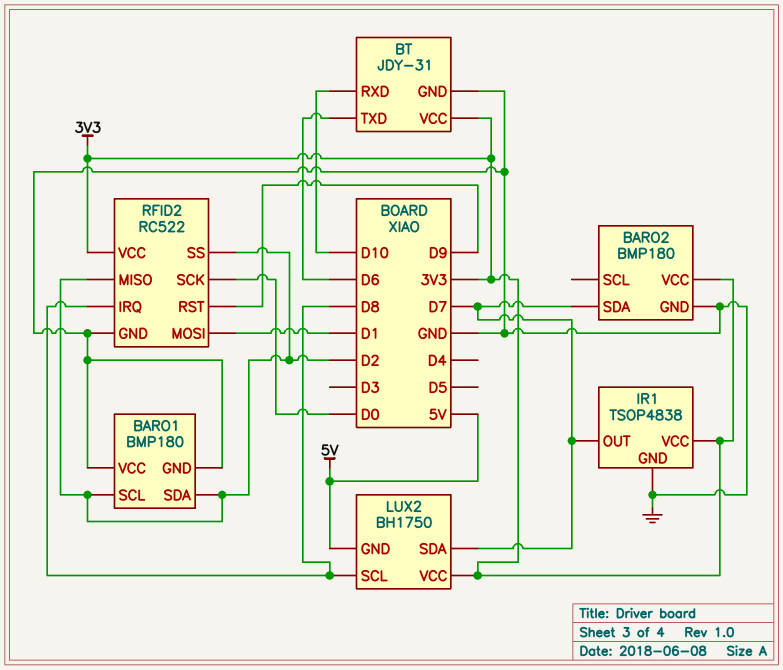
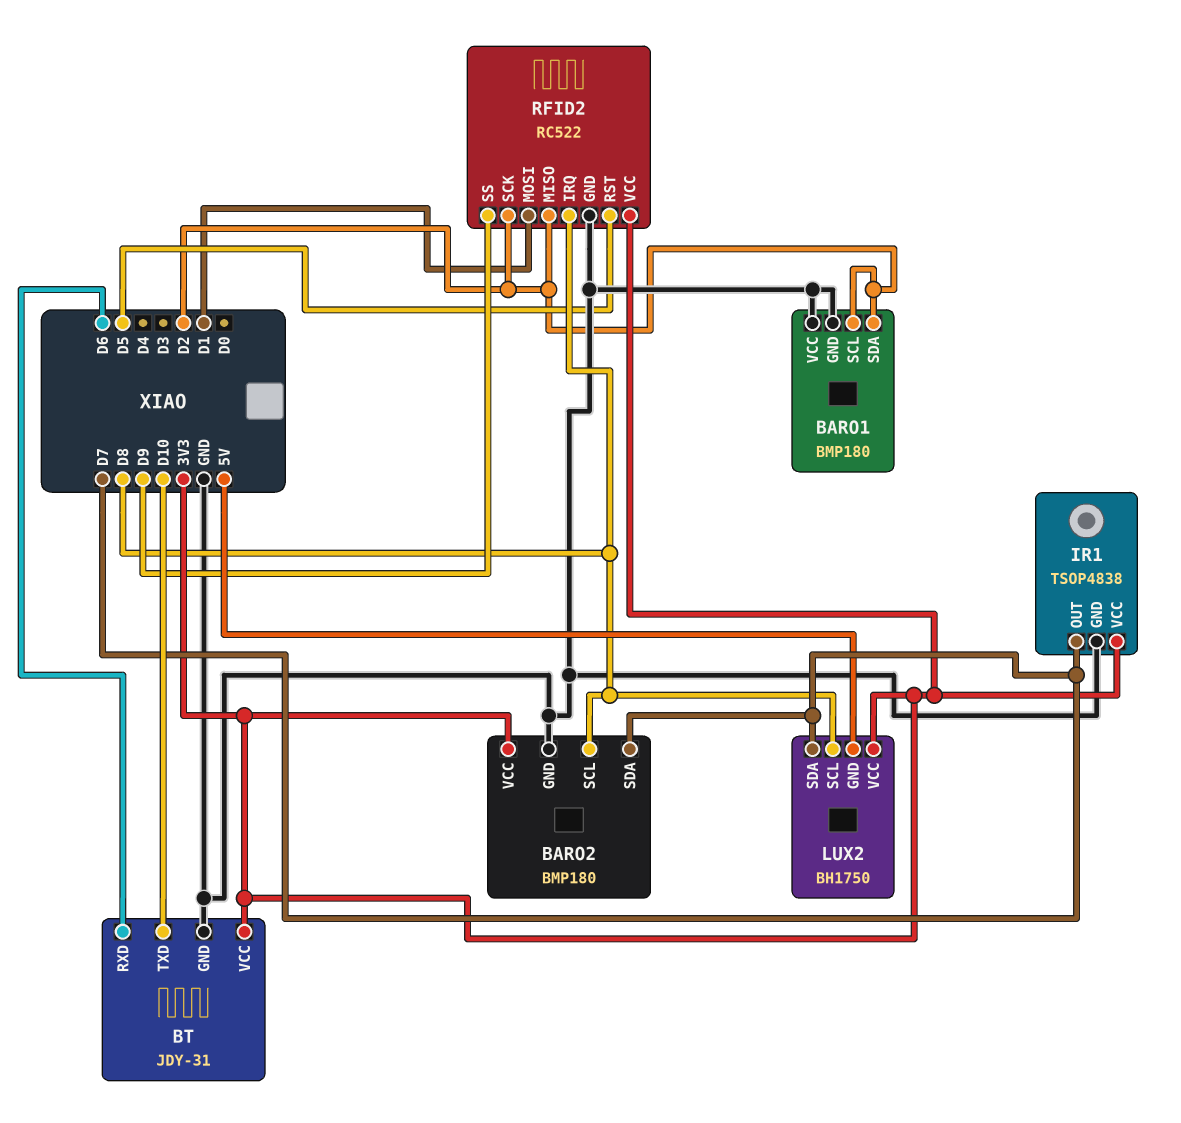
BARO2 pin SCL: none -> D8
BT pin RXD: D10 -> D6
BT pin TXD: D6 -> D10
RFID2 pin RST: D9 -> D5
RFID2 pin SCK: D0 -> D2
RFID2 pin SS: D2 -> D9

